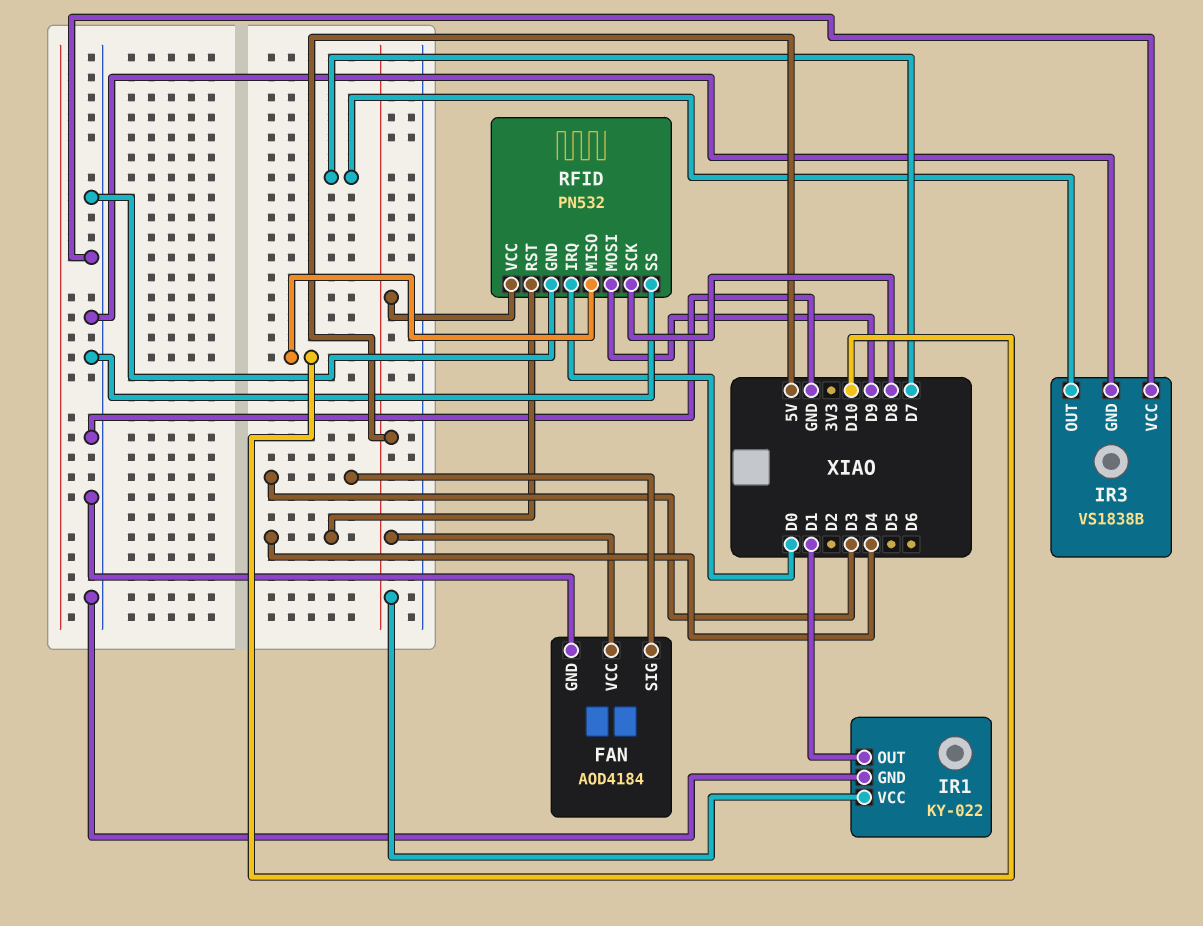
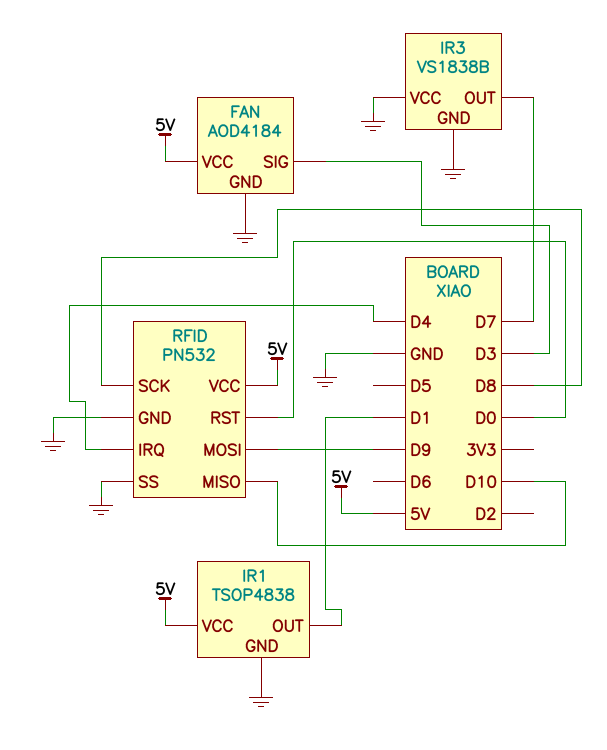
IR1: KY-022 -> TSOP4838
RFID pin IRQ: D0 -> D4
RFID pin RST: D4 -> D0

